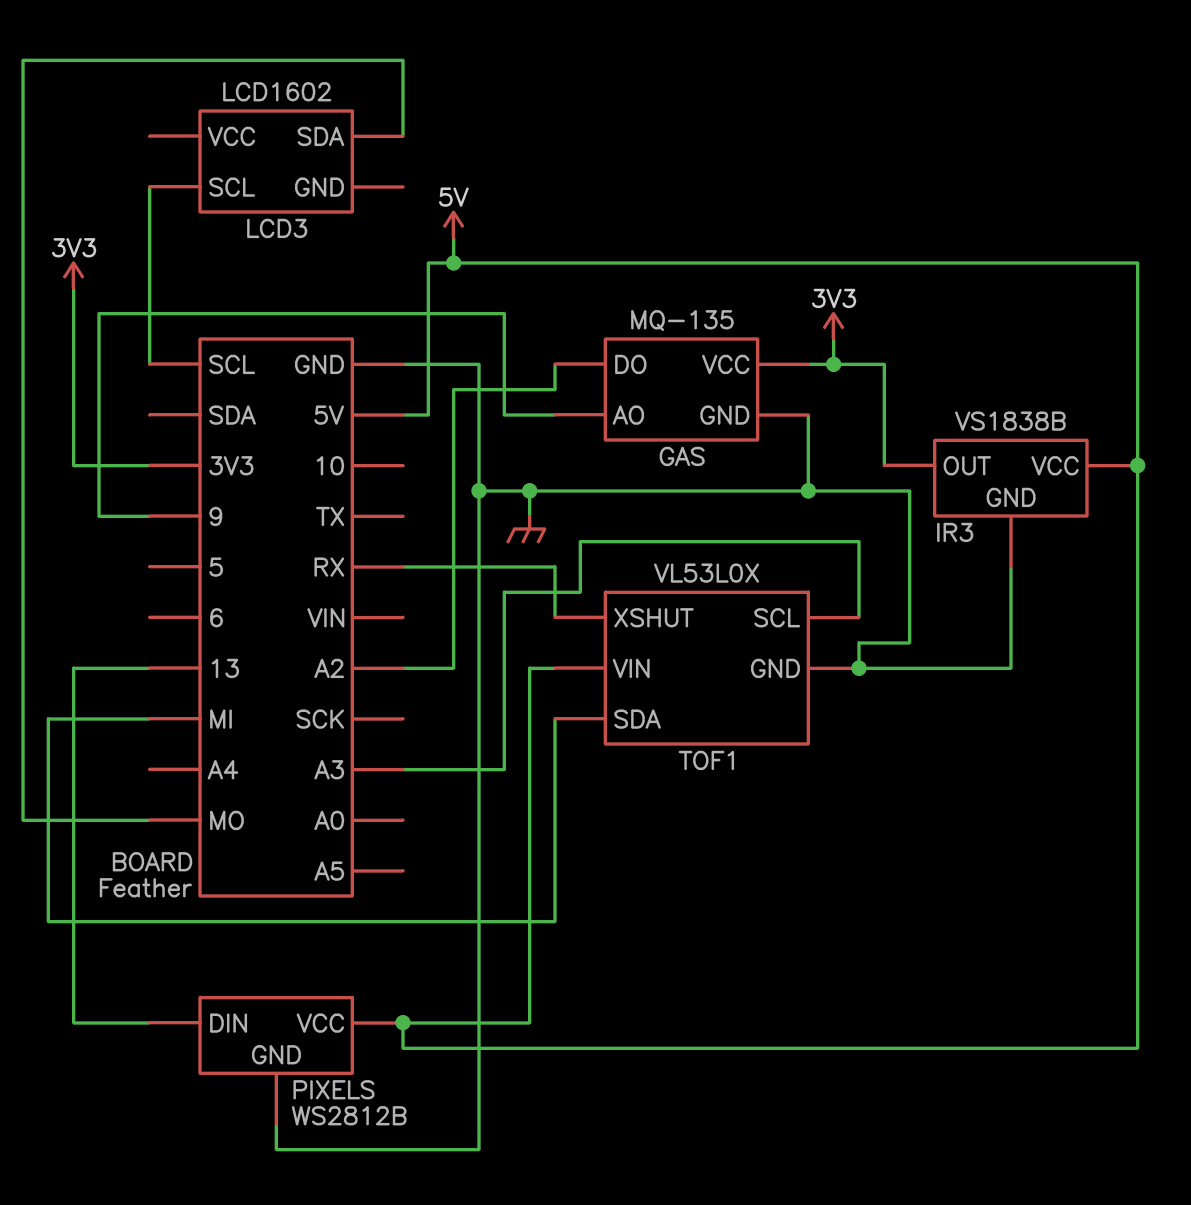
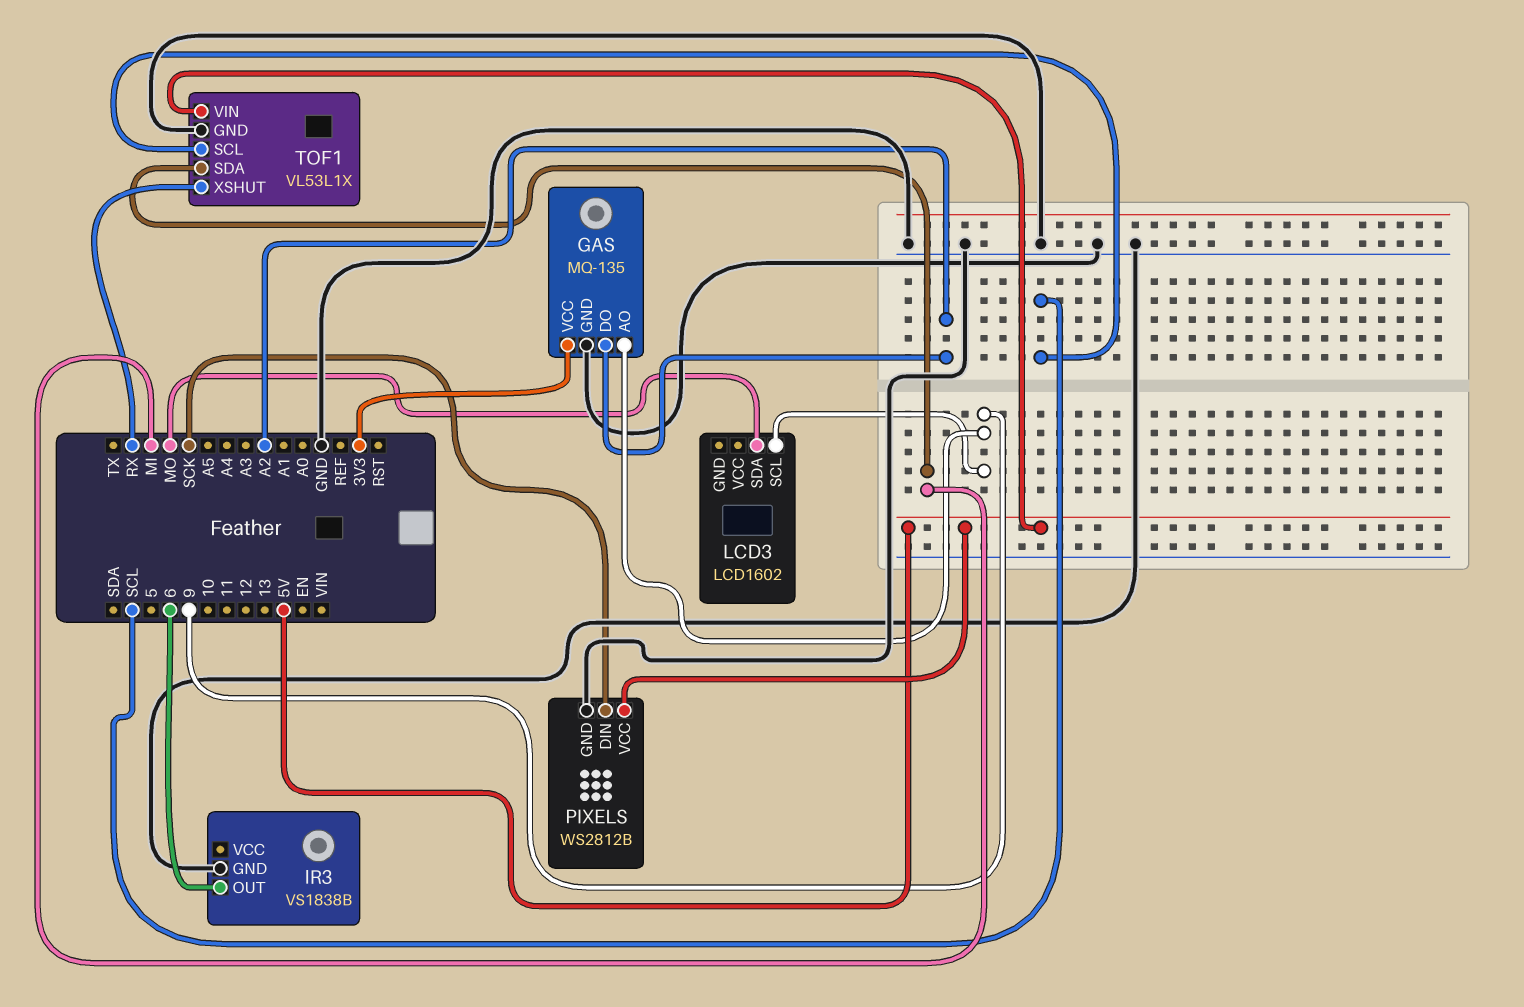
IR3 pin OUT: 3V3 -> 6
IR3 pin VCC: 5V -> none
LCD3 pin SCL: SCL -> 9
PIXELS pin DIN: 13 -> SCK
TOF1: VL53L0X -> VL53L1X
TOF1 pin SCL: A3 -> SCL

